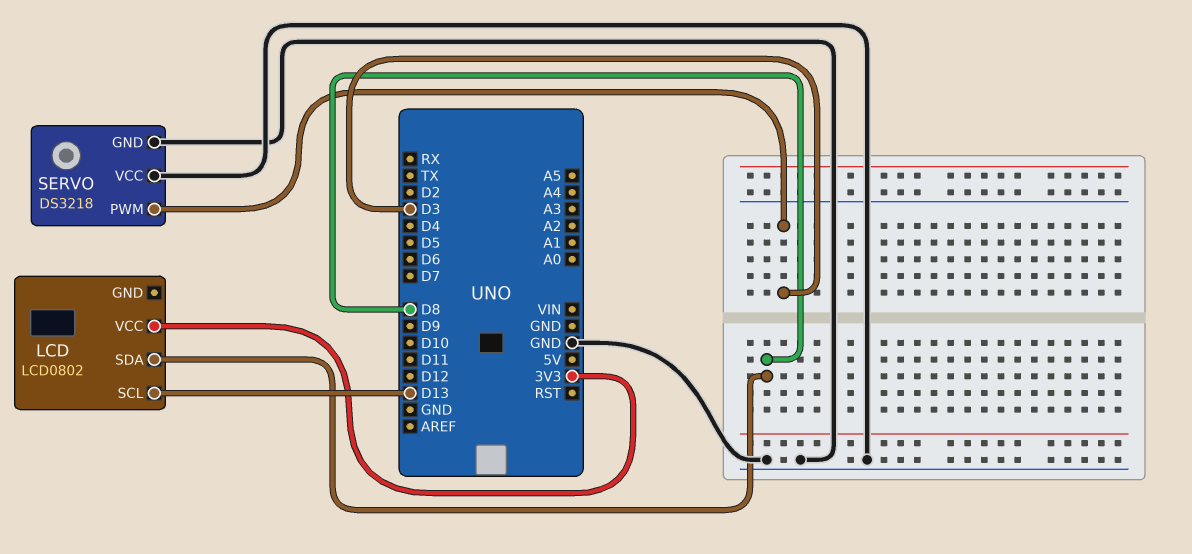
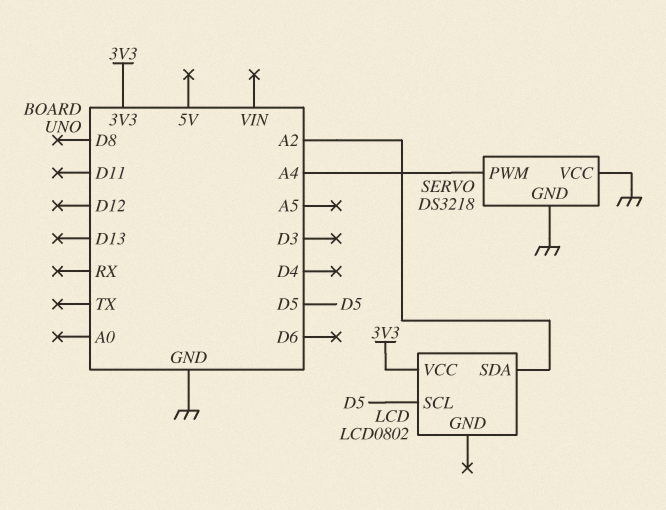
LCD pin SCL: D13 -> D5
LCD pin SDA: D8 -> A2
SERVO pin PWM: D3 -> A4

